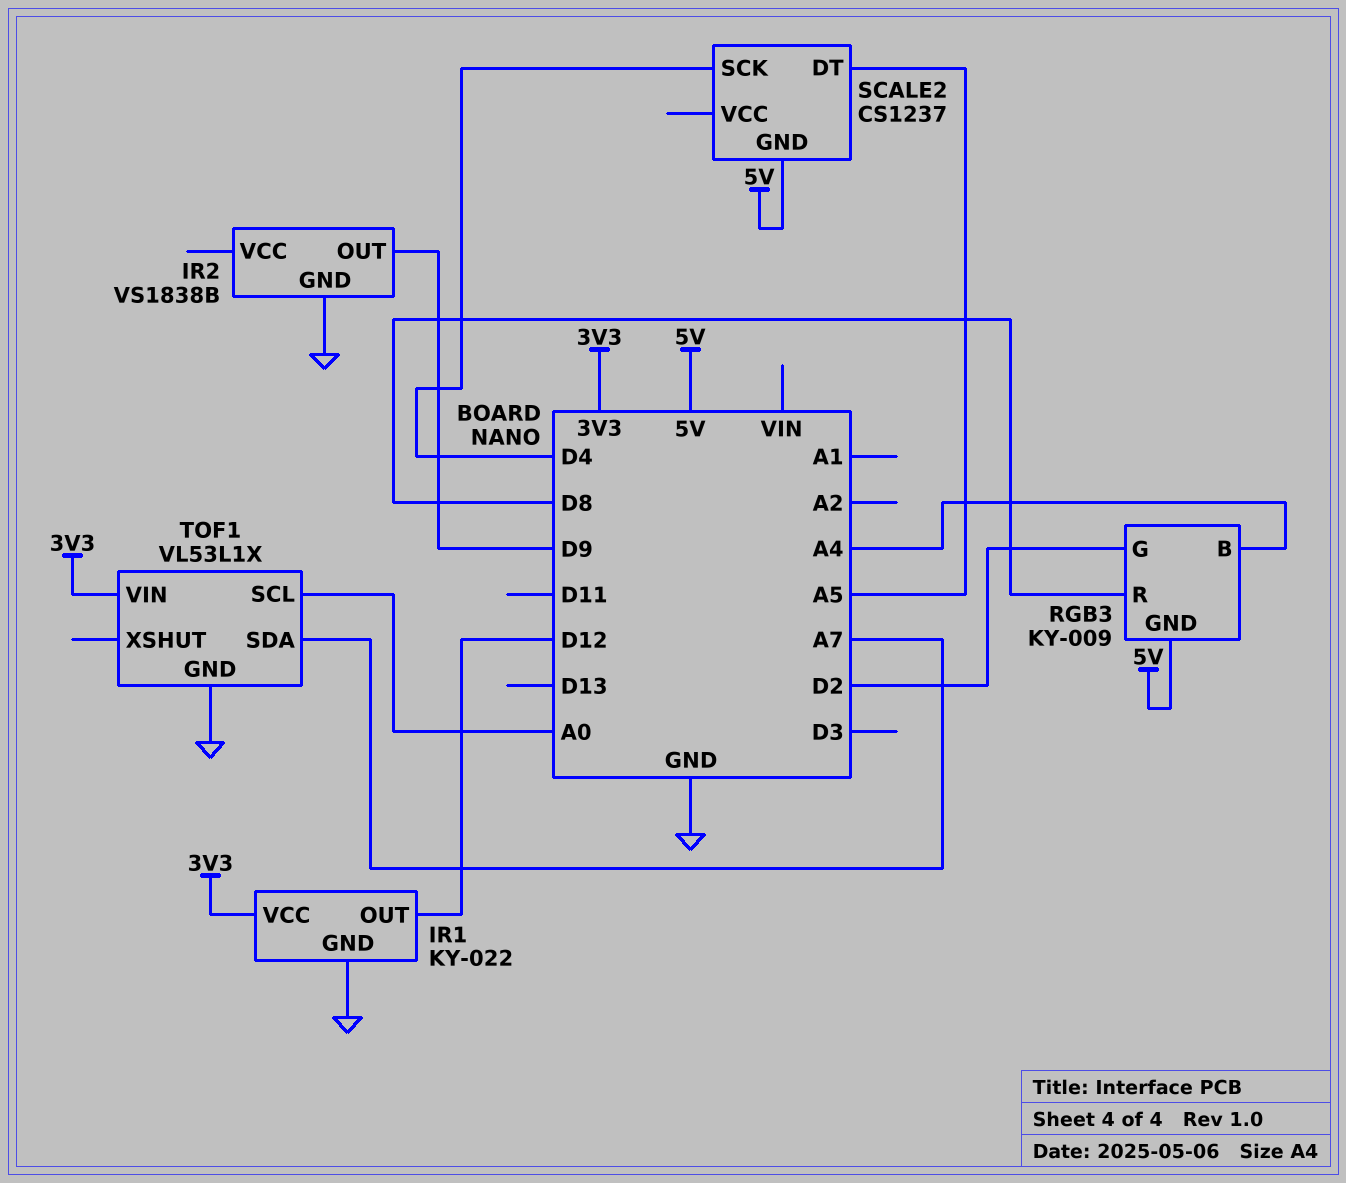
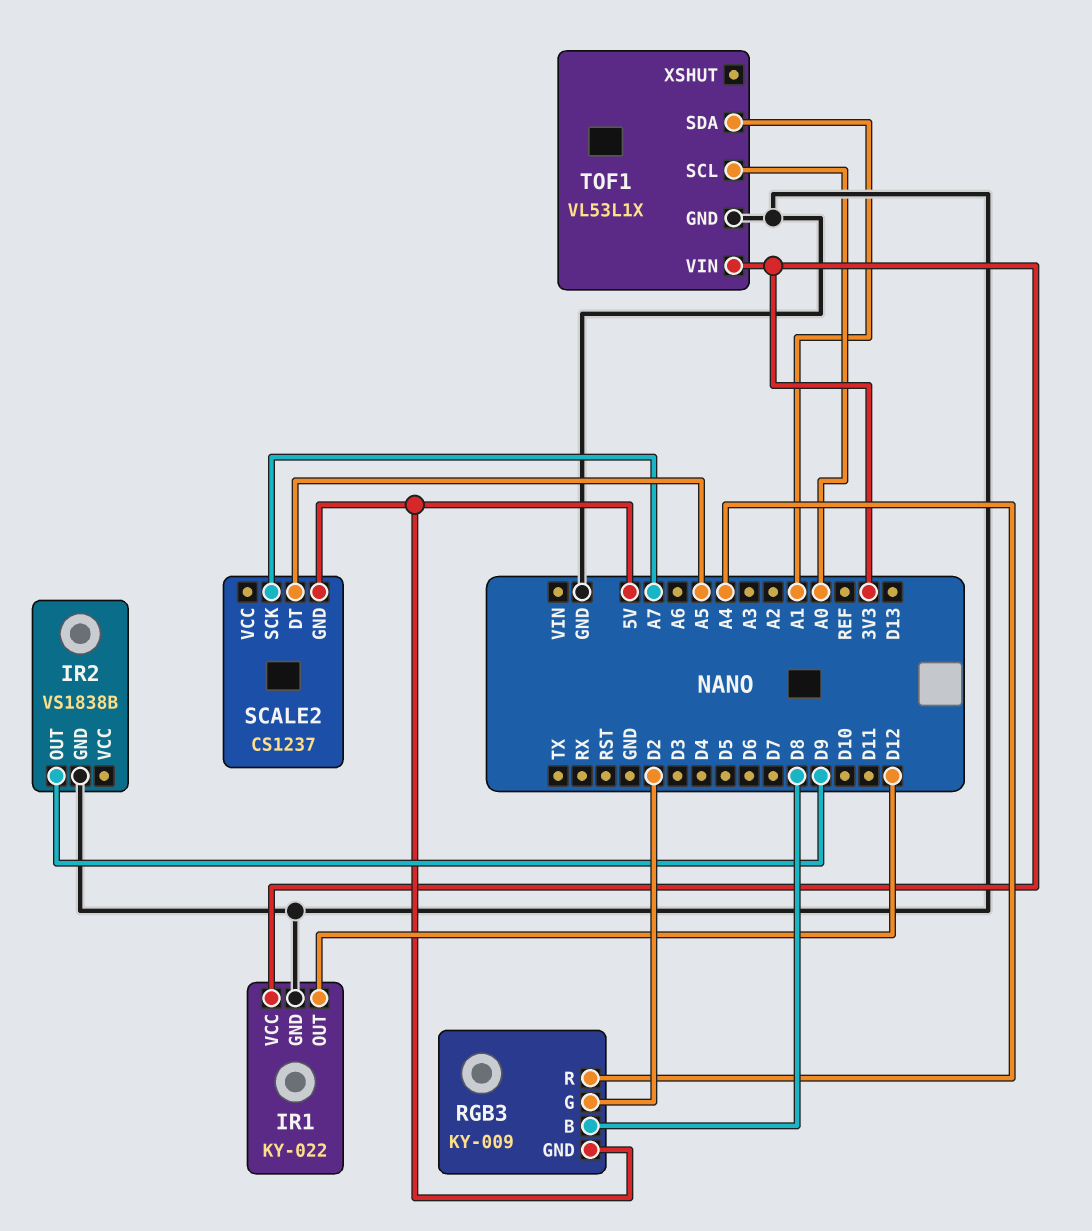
RGB3 pin B: A4 -> D8
RGB3 pin R: D8 -> A4
SCALE2 pin SCK: D4 -> A7
TOF1 pin SDA: A7 -> A1

